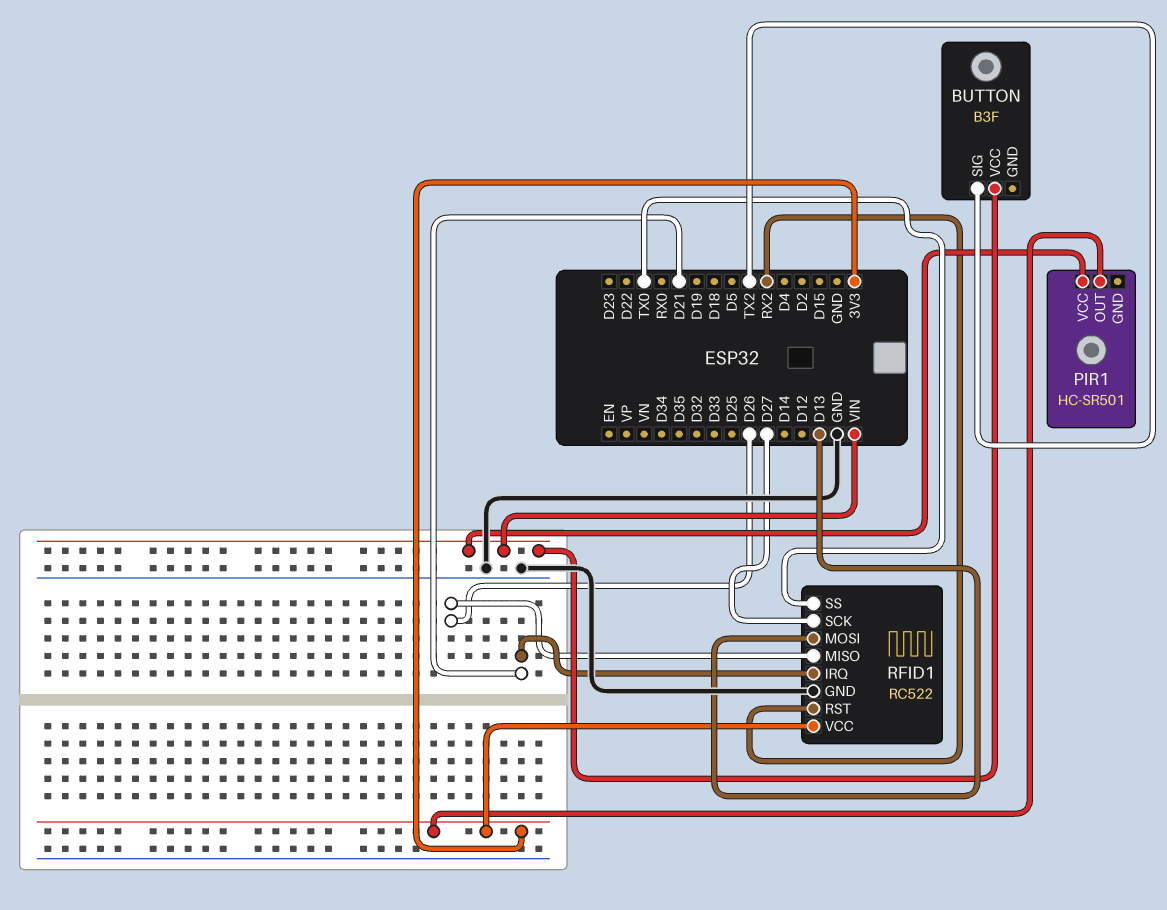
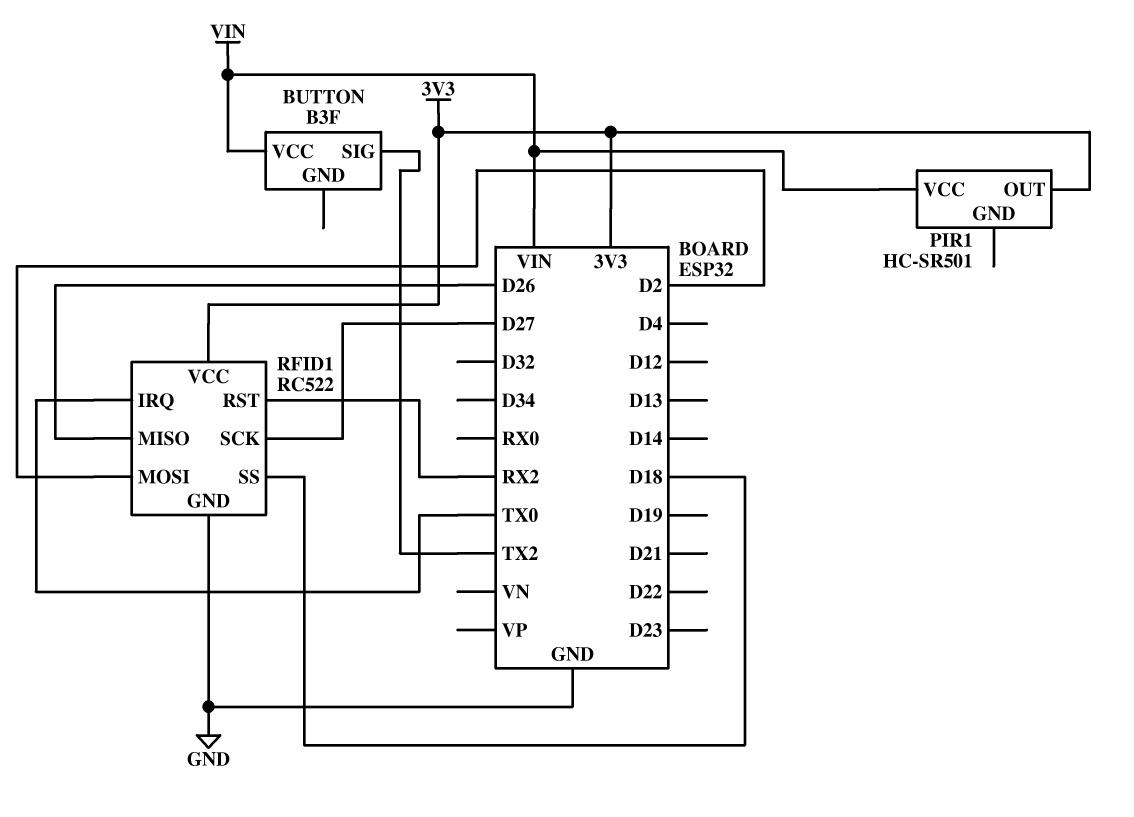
RFID1 pin IRQ: D21 -> TX0
RFID1 pin MOSI: D13 -> D2
RFID1 pin SS: TX0 -> D18

